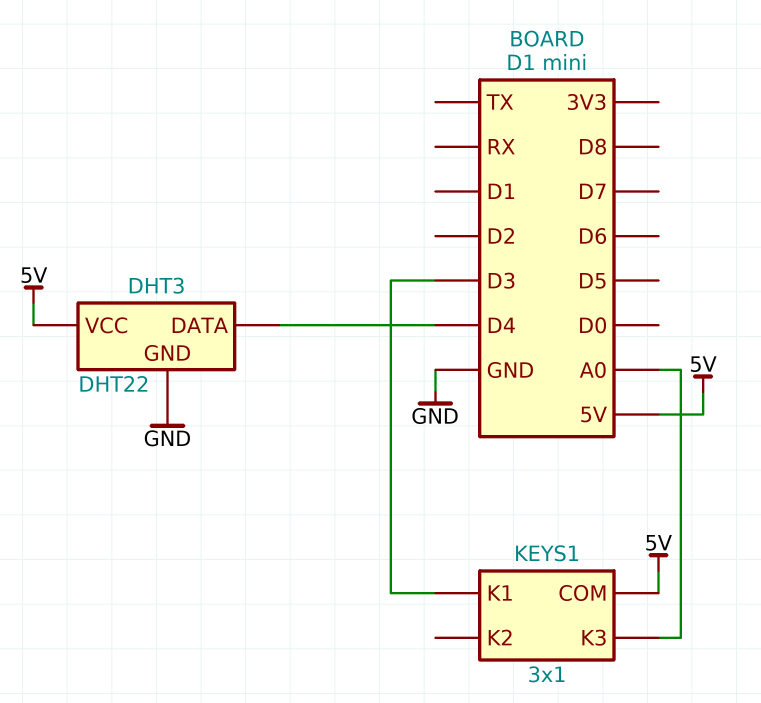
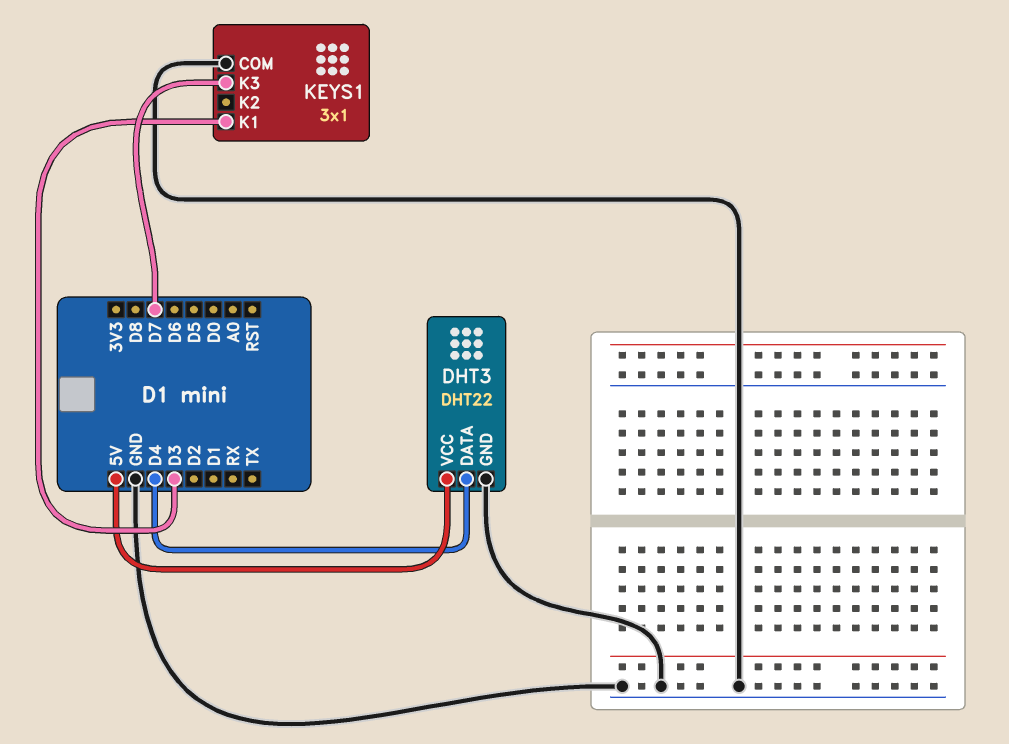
KEYS1 pin COM: 5V -> GND
KEYS1 pin K3: A0 -> D7

